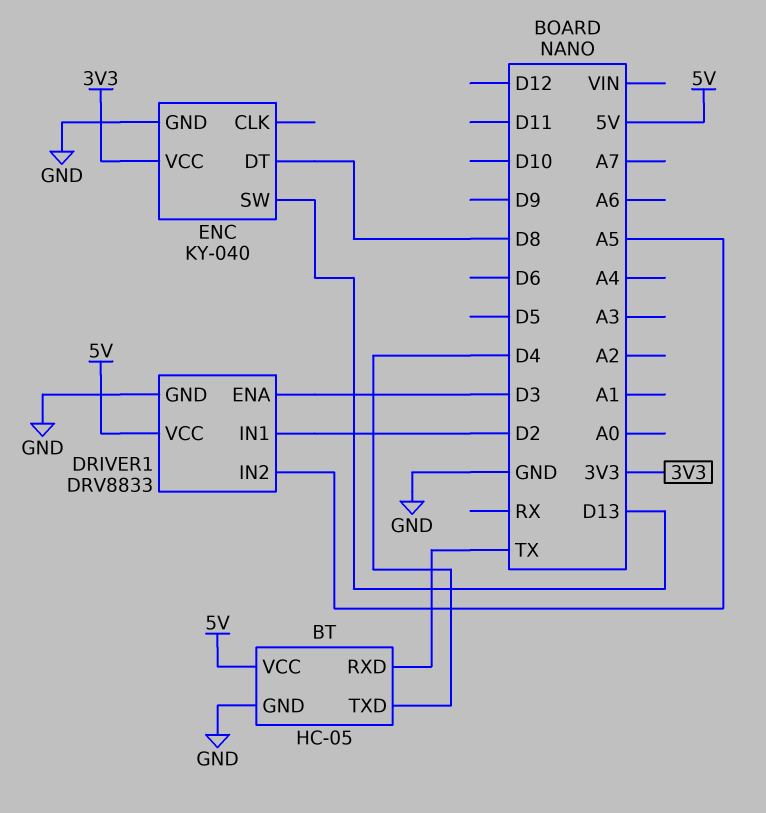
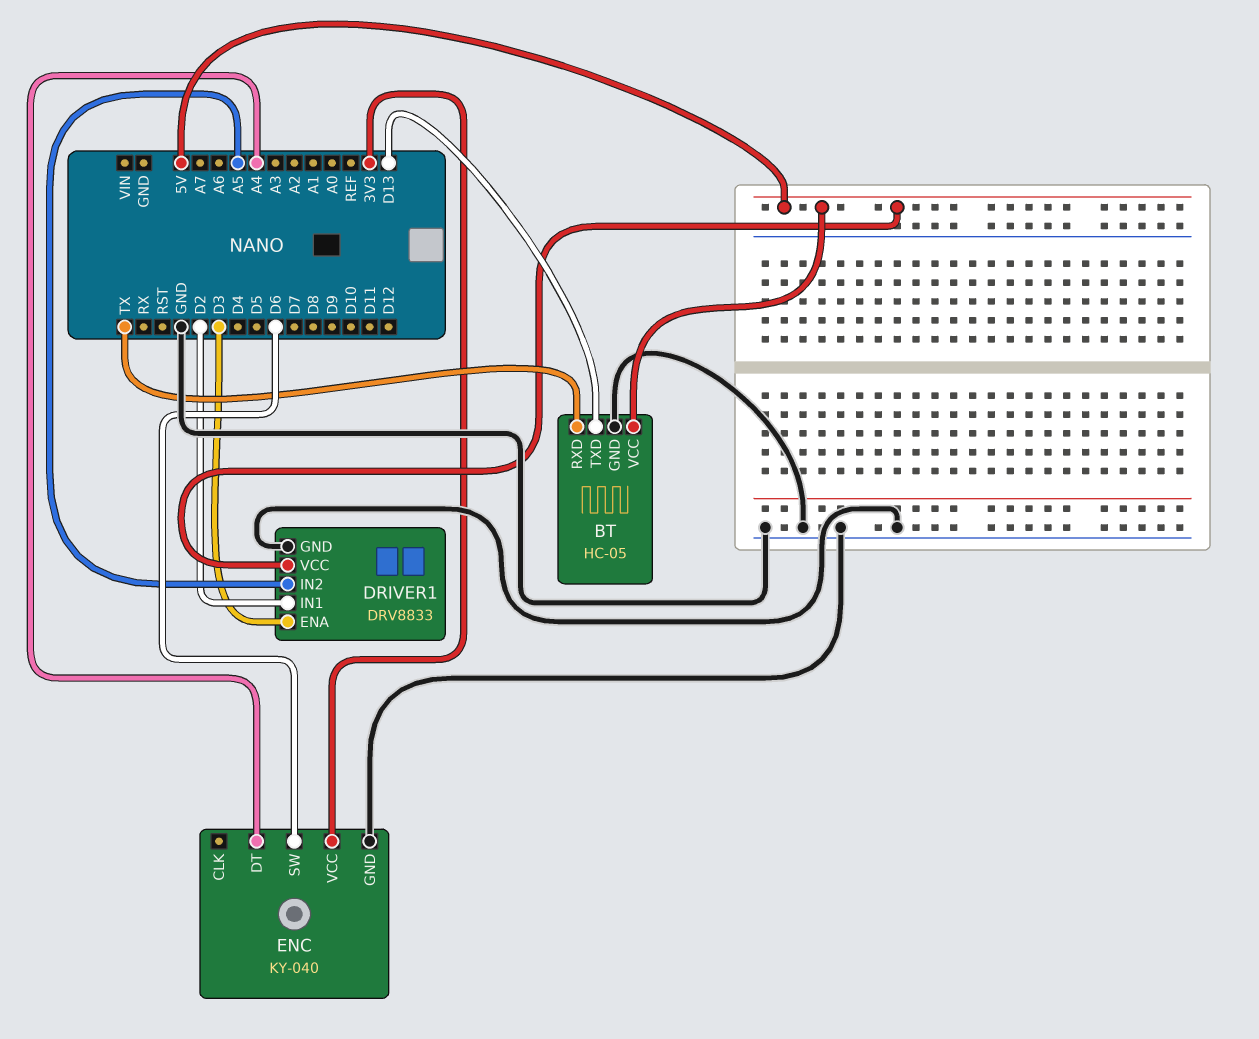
BT pin TXD: D4 -> D13
ENC pin DT: D8 -> A4
ENC pin SW: D13 -> D6

